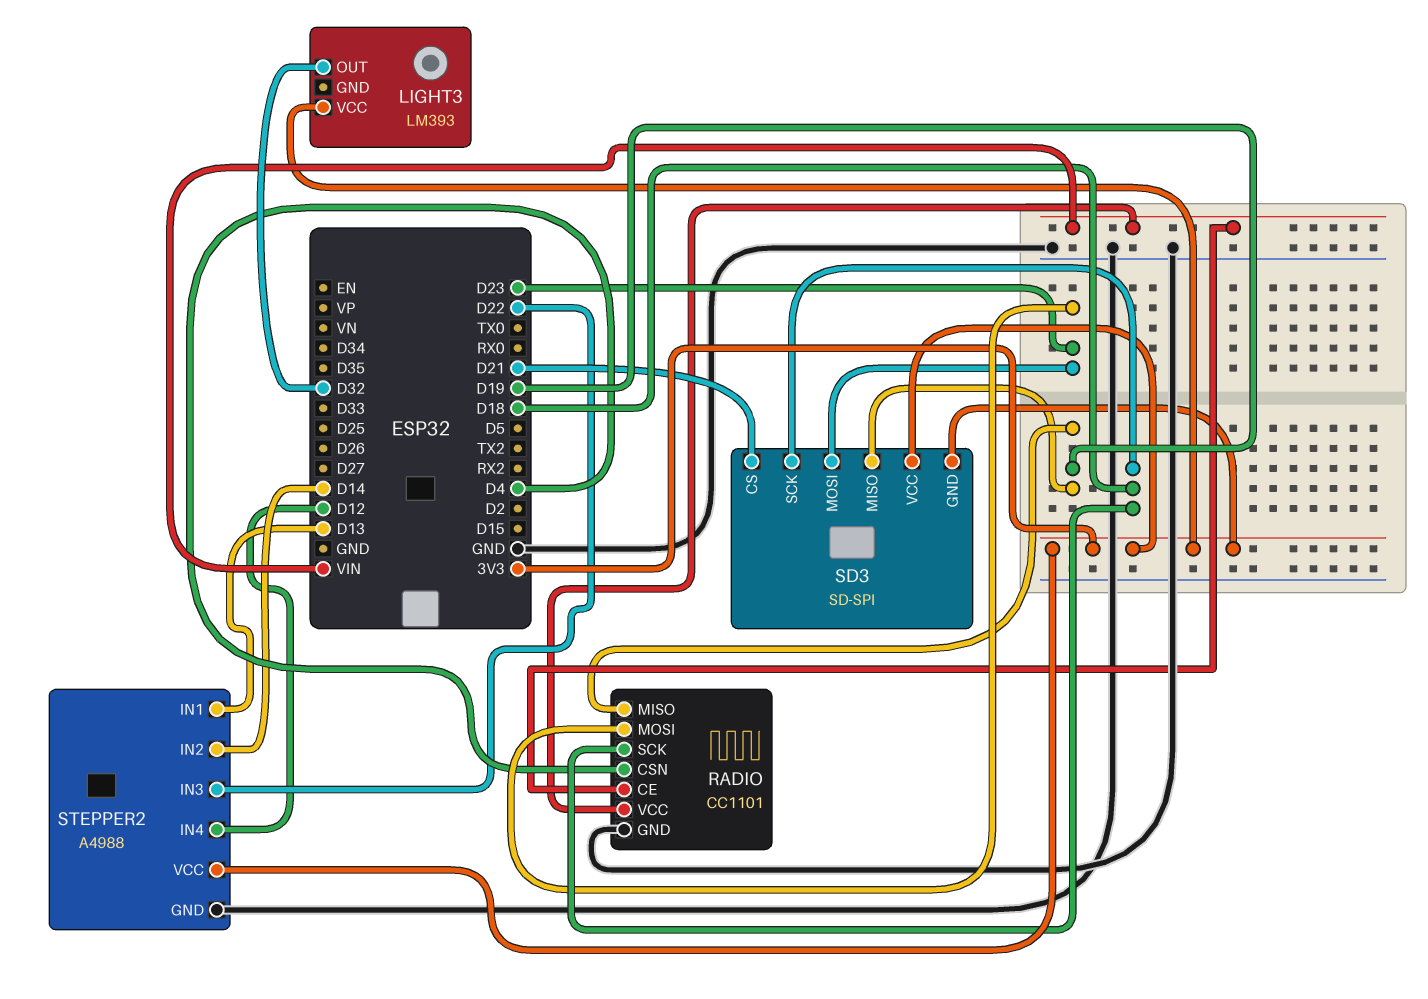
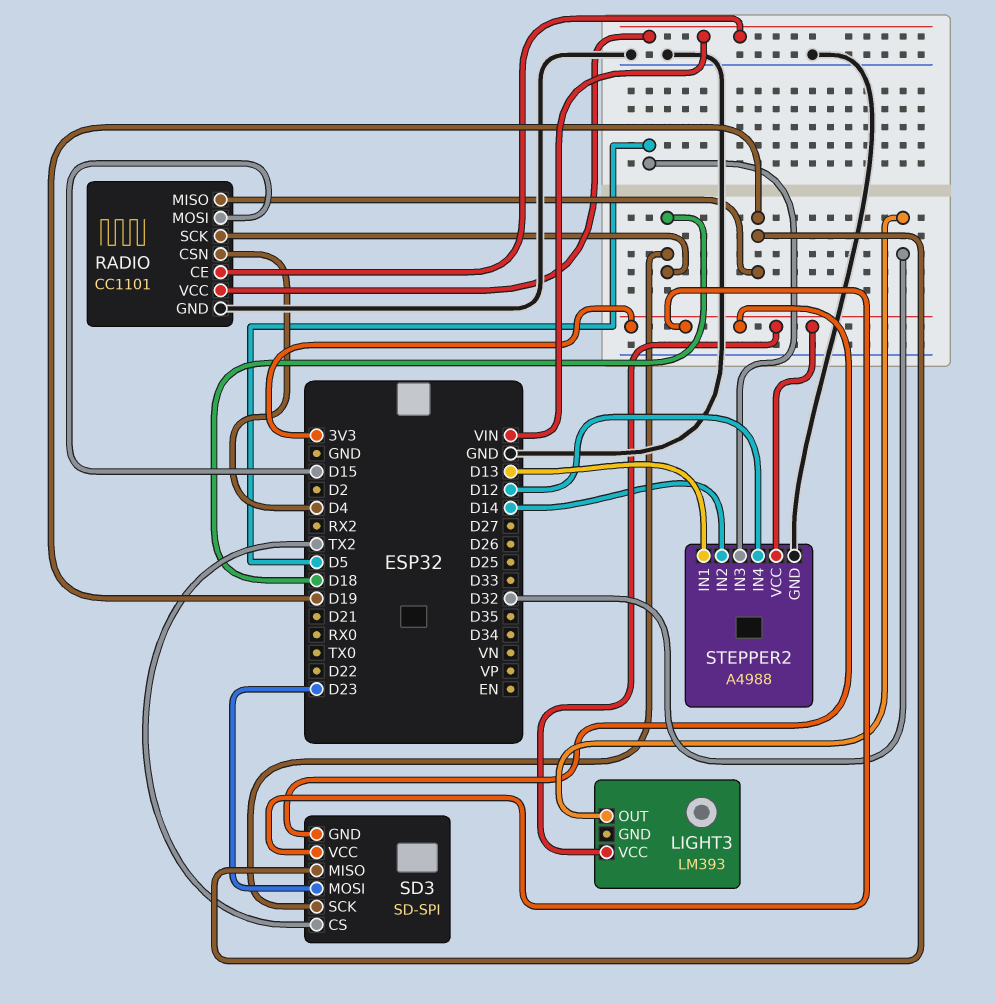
RADIO pin MOSI: D23 -> D15
SD3 pin CS: D21 -> TX2
STEPPER2 pin IN3: D22 -> D5

